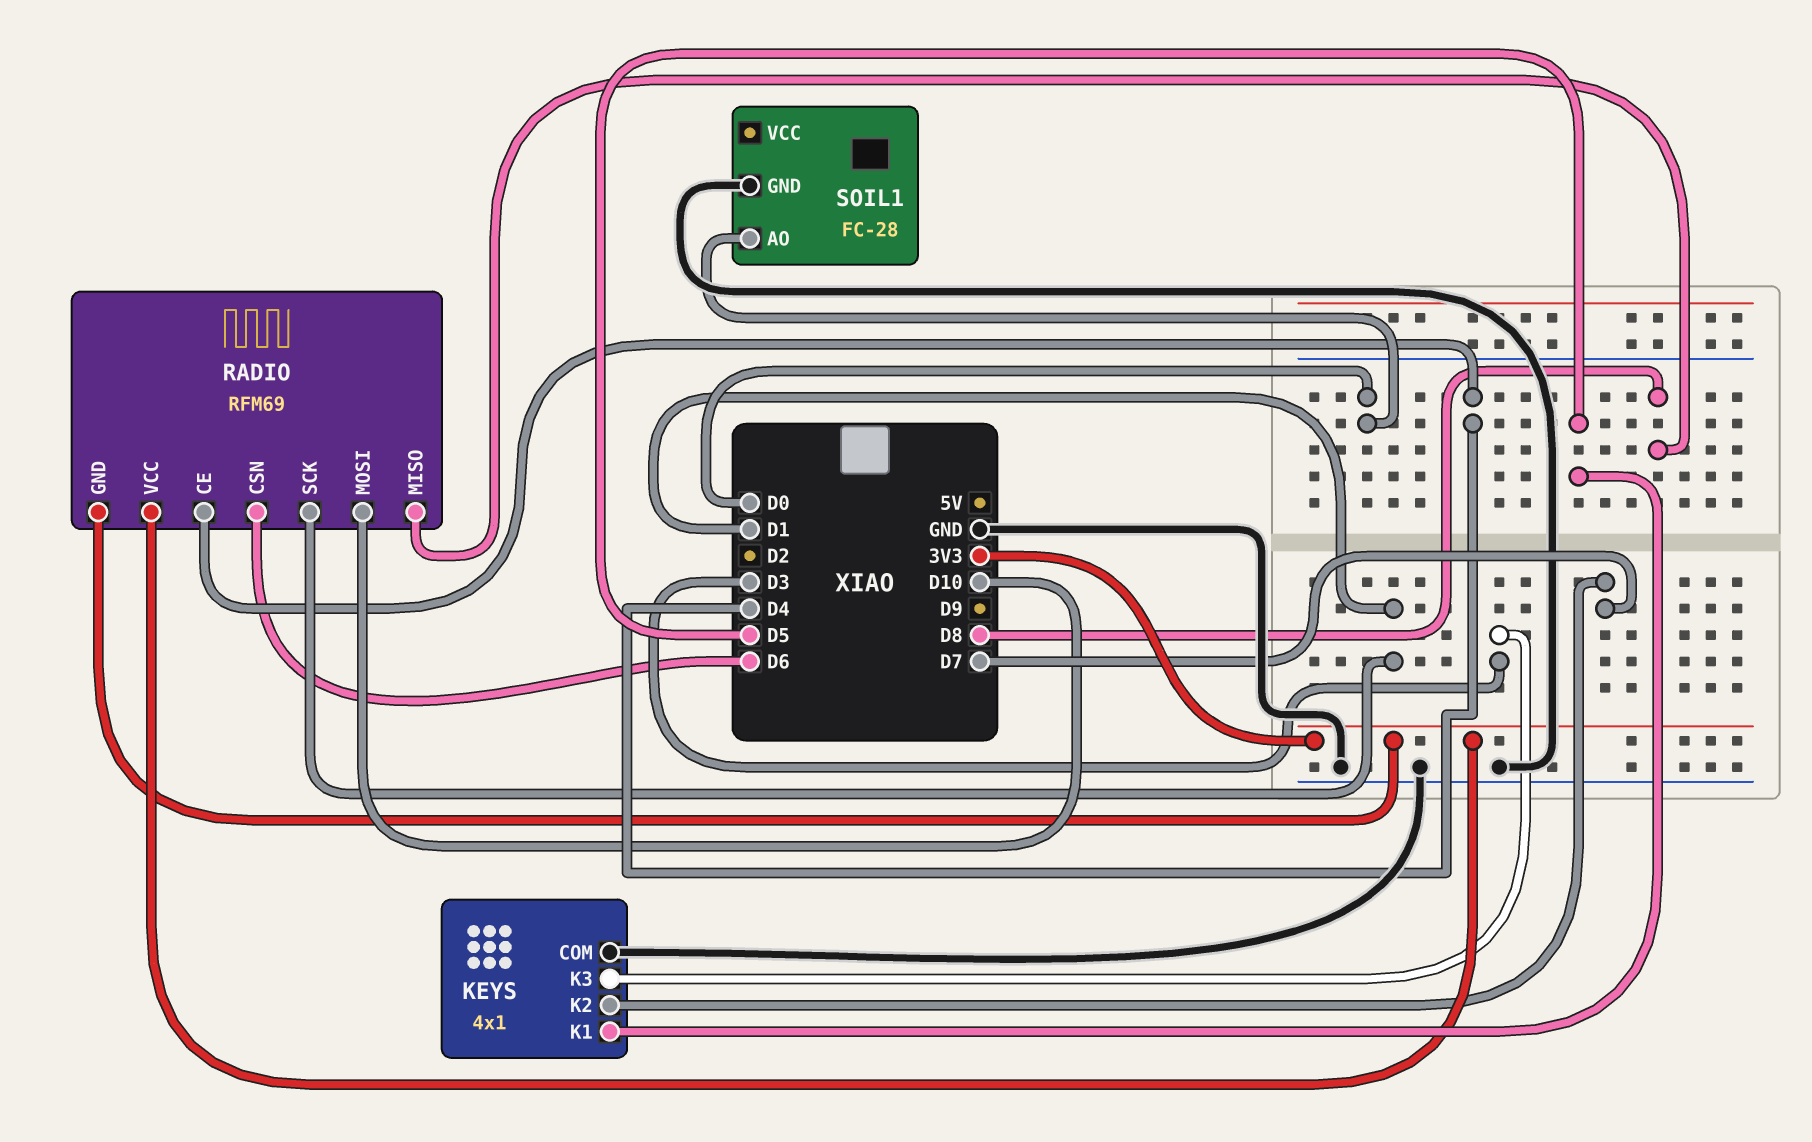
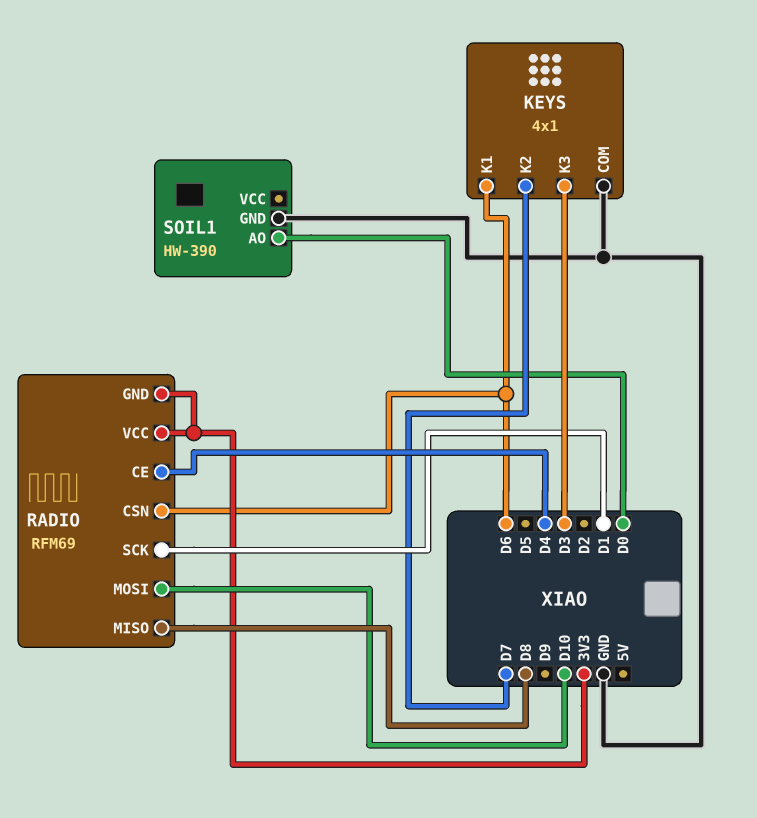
KEYS pin K1: D5 -> D6
SOIL1: FC-28 -> HW-390

